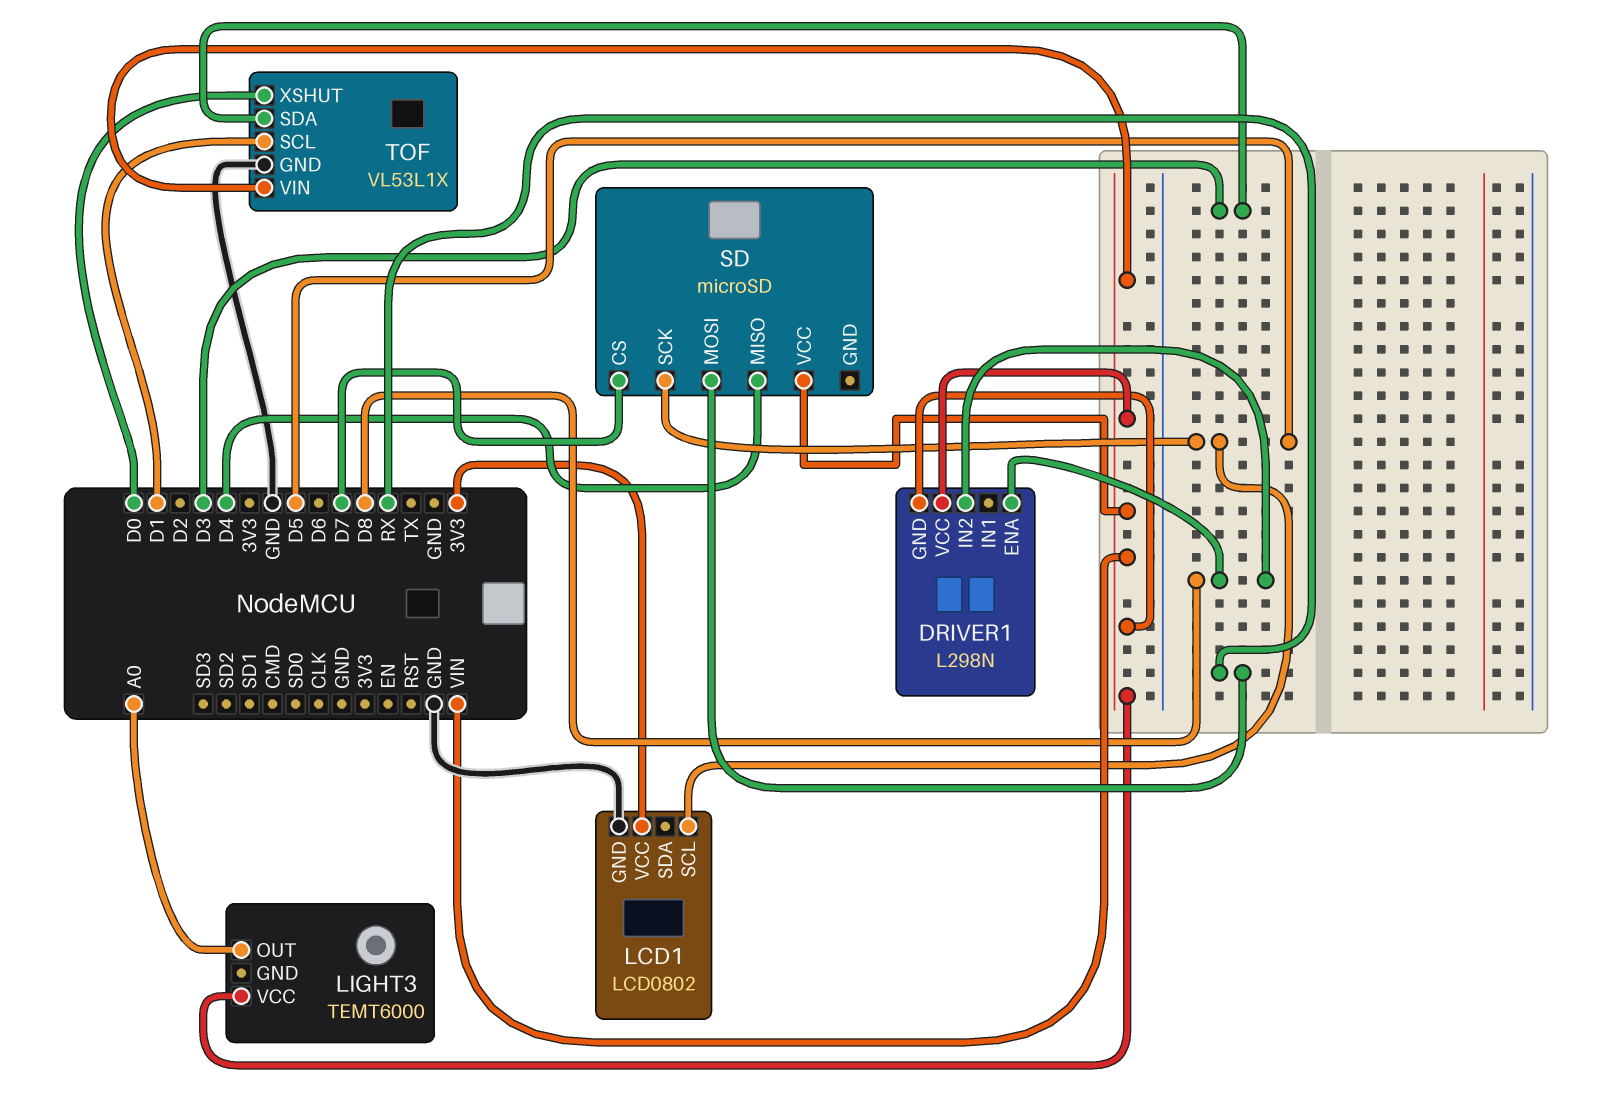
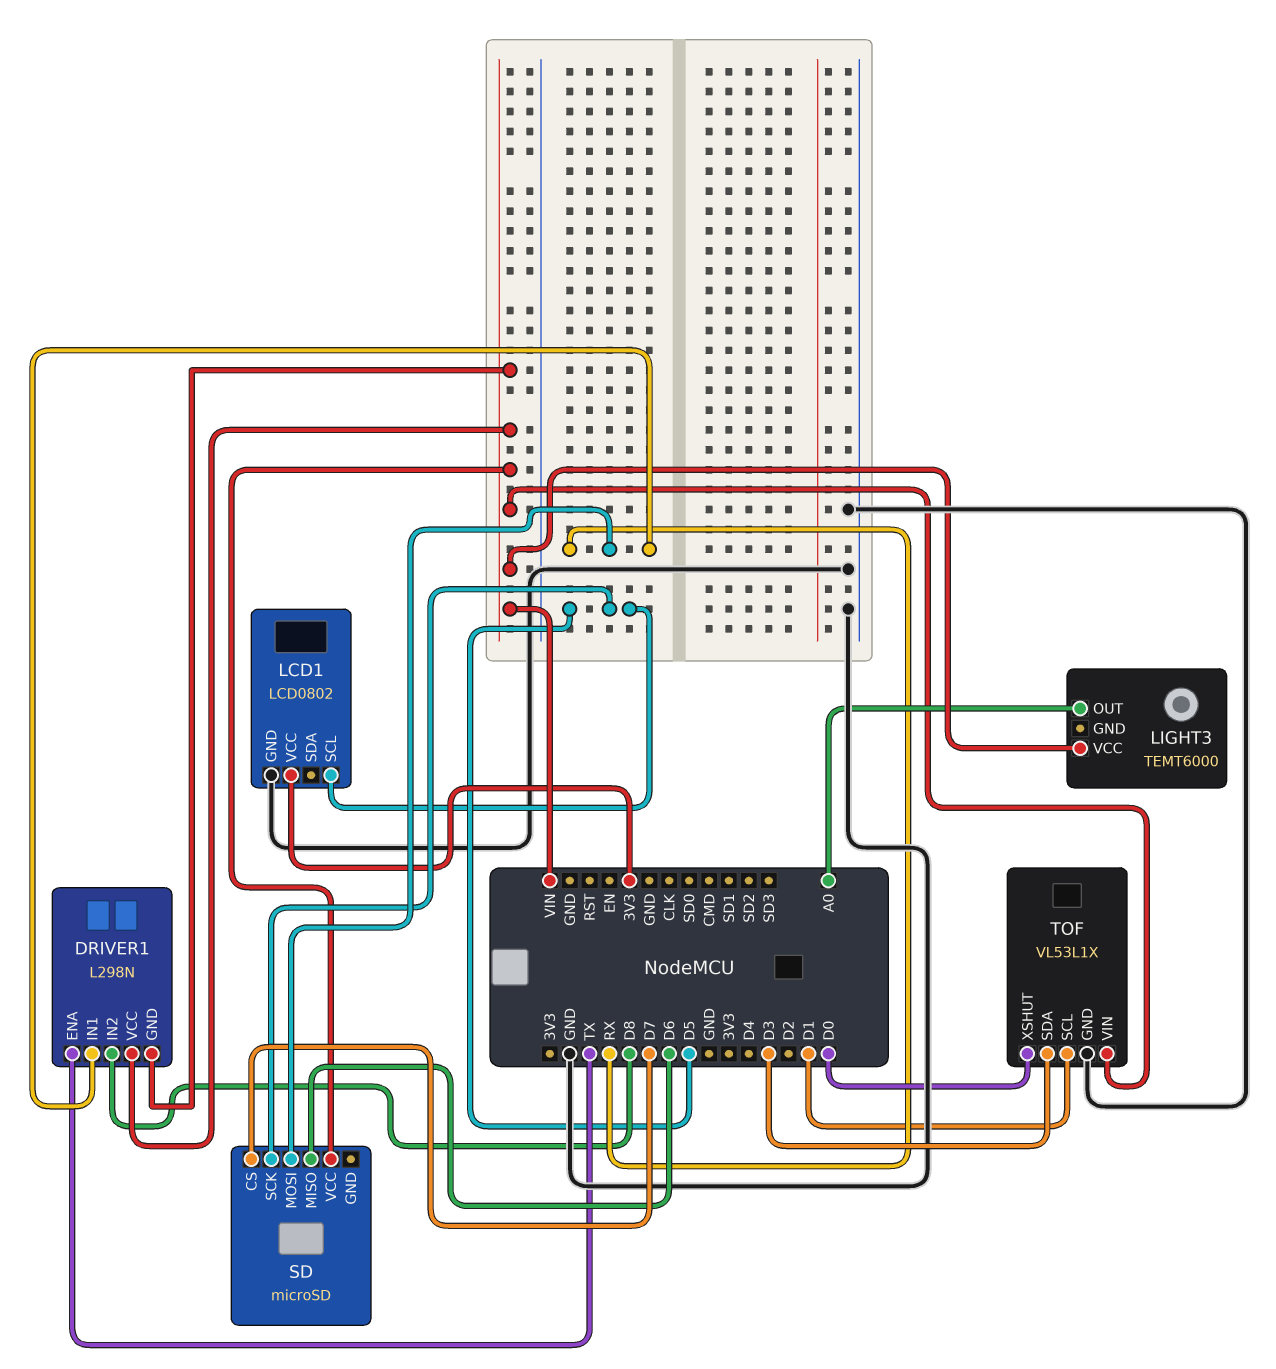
DRIVER1 pin ENA: D8 -> TX
DRIVER1 pin IN1: none -> RX
SD pin MISO: D4 -> D6

